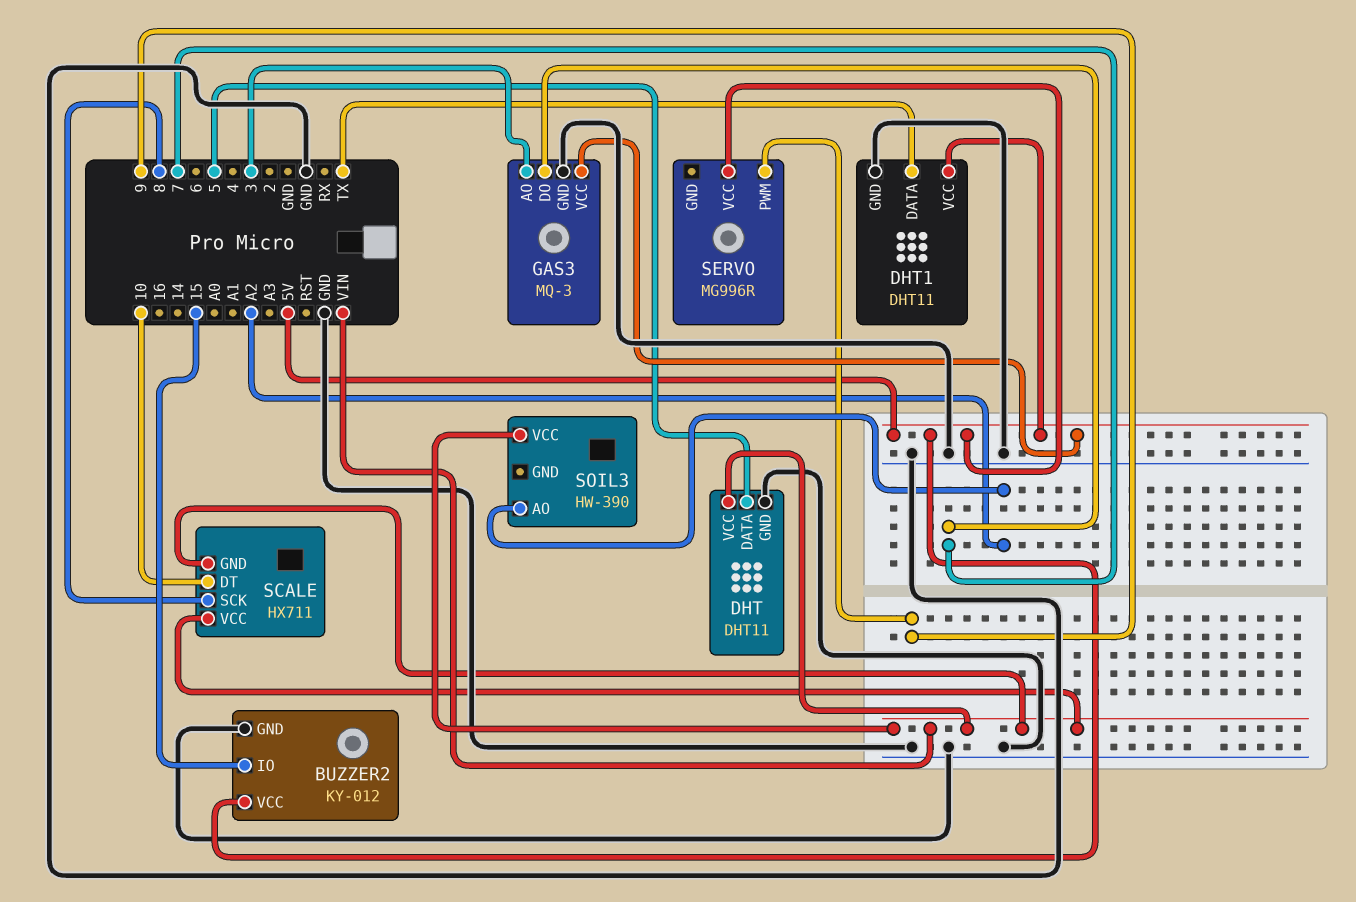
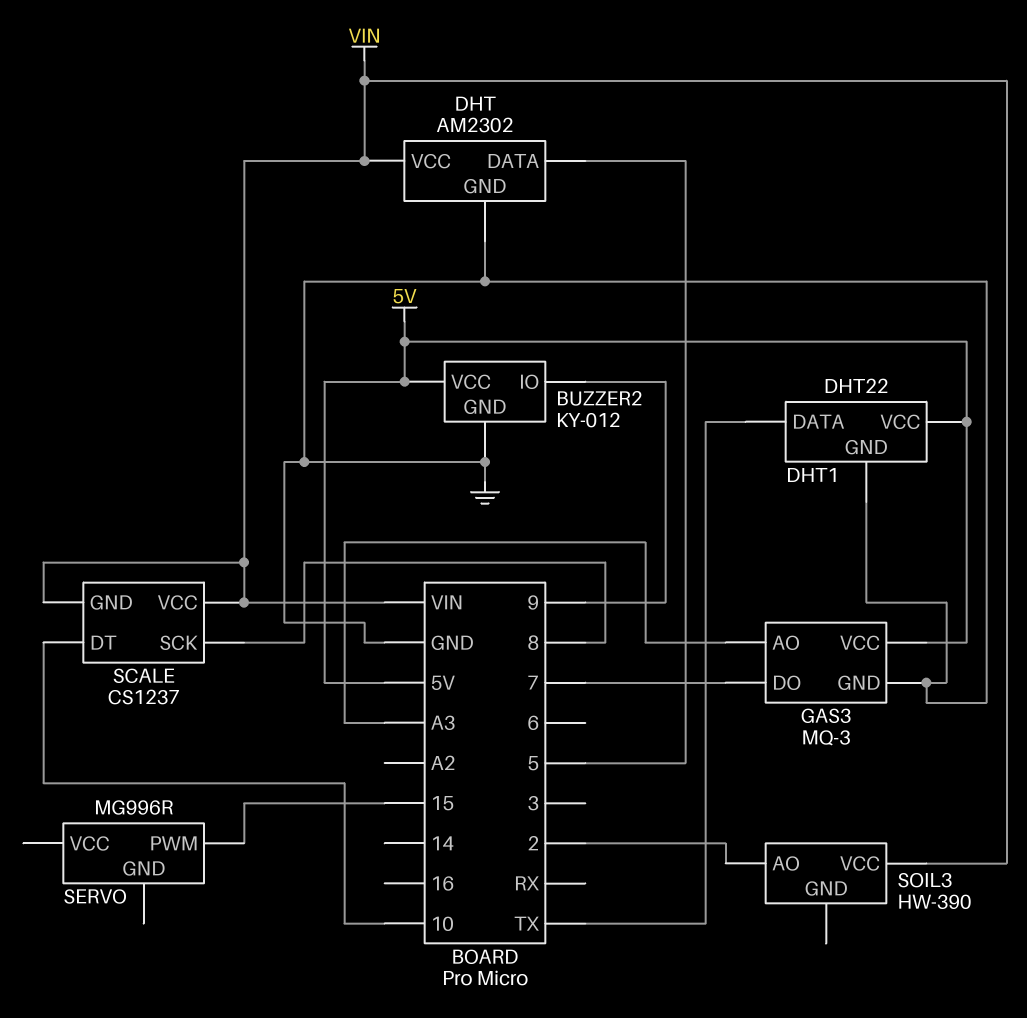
BUZZER2 pin IO: 15 -> 9
DHT: DHT11 -> AM2302
DHT1: DHT11 -> DHT22
GAS3 pin AO: 3 -> A3
SCALE: HX711 -> CS1237
SERVO pin PWM: 9 -> 15
SERVO pin VCC: 5V -> none
SOIL3 pin AO: A2 -> 2

